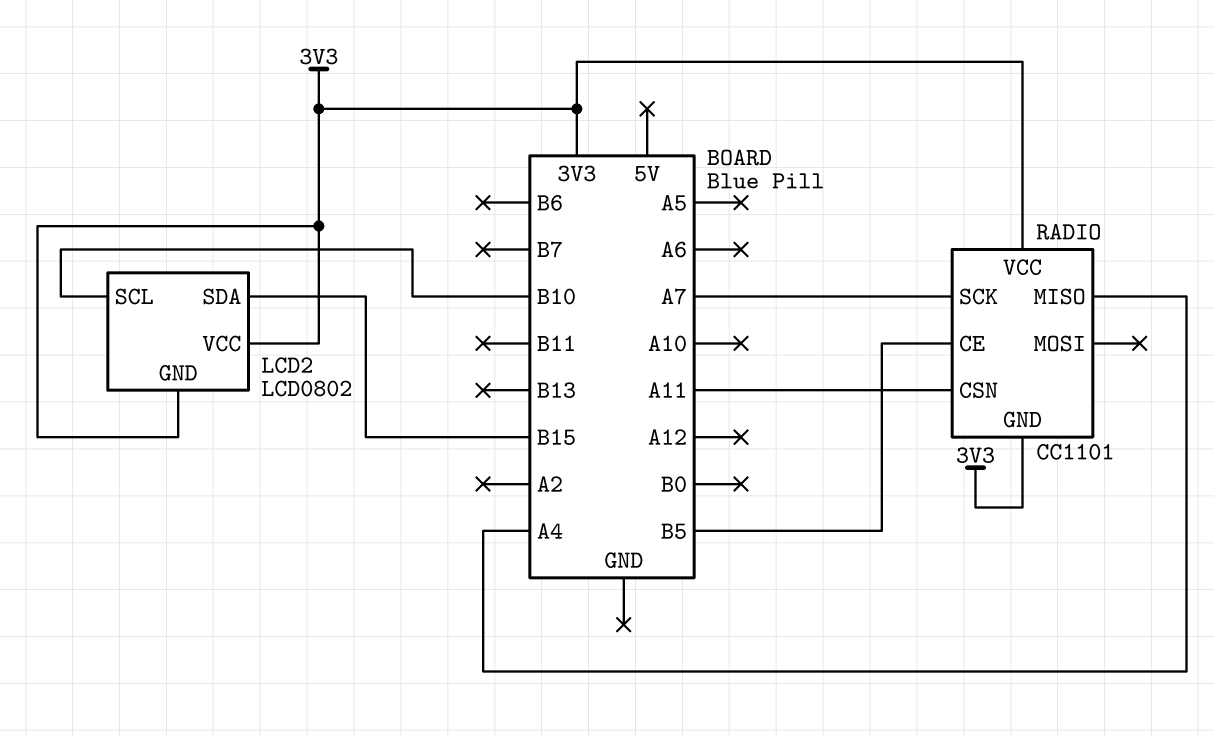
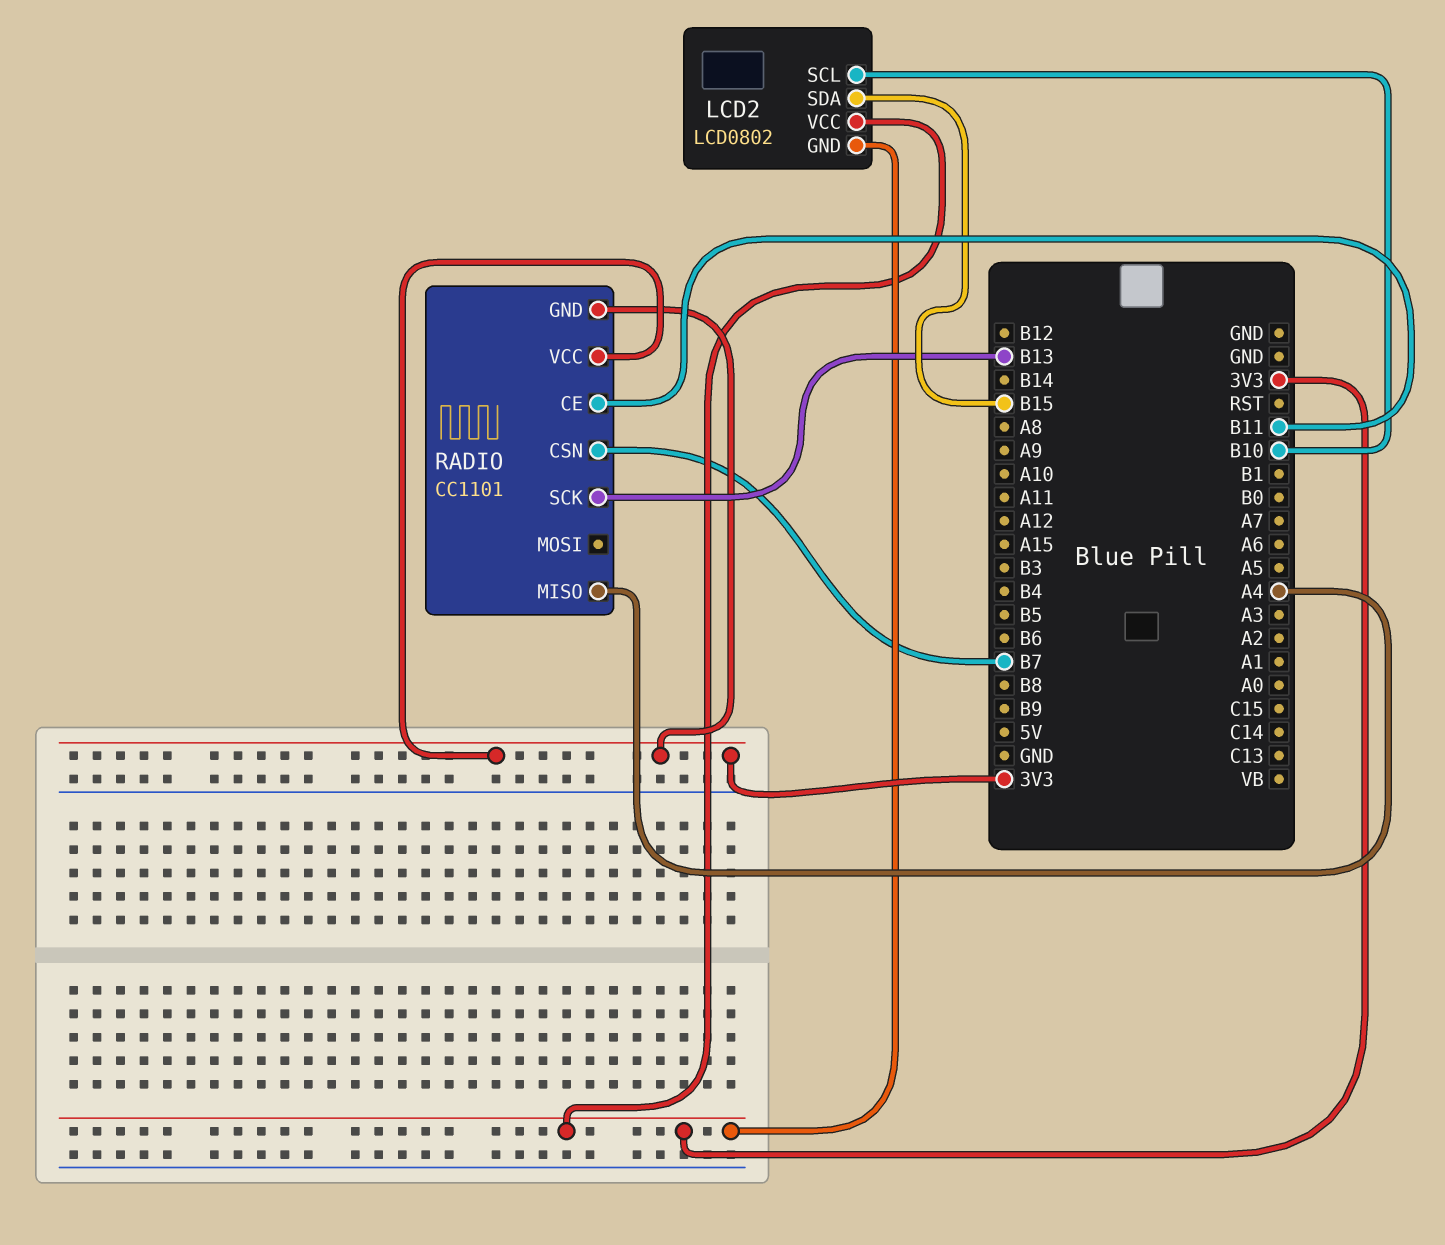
RADIO pin CE: B5 -> B11
RADIO pin CSN: A11 -> B7
RADIO pin SCK: A7 -> B13

